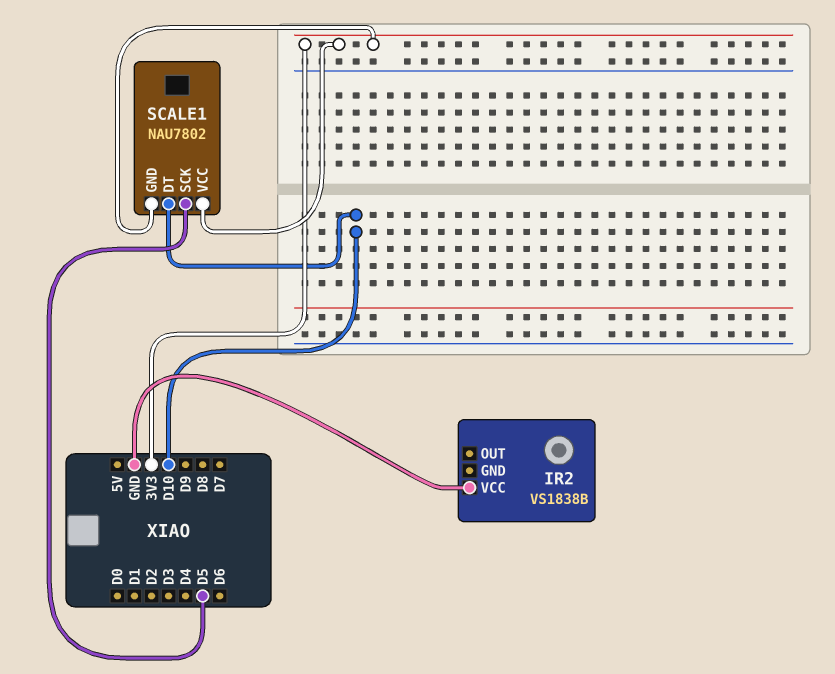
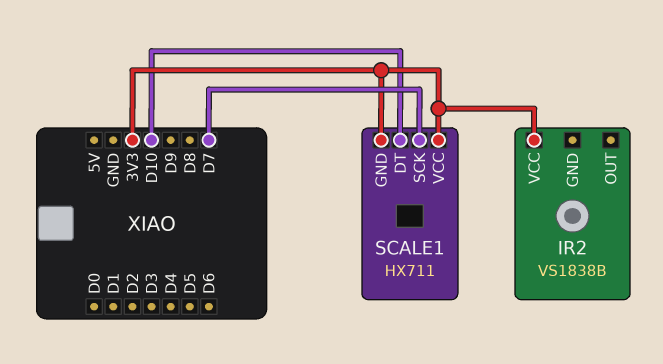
IR2 pin VCC: GND -> 3V3
SCALE1: NAU7802 -> HX711
SCALE1 pin SCK: D5 -> D7

